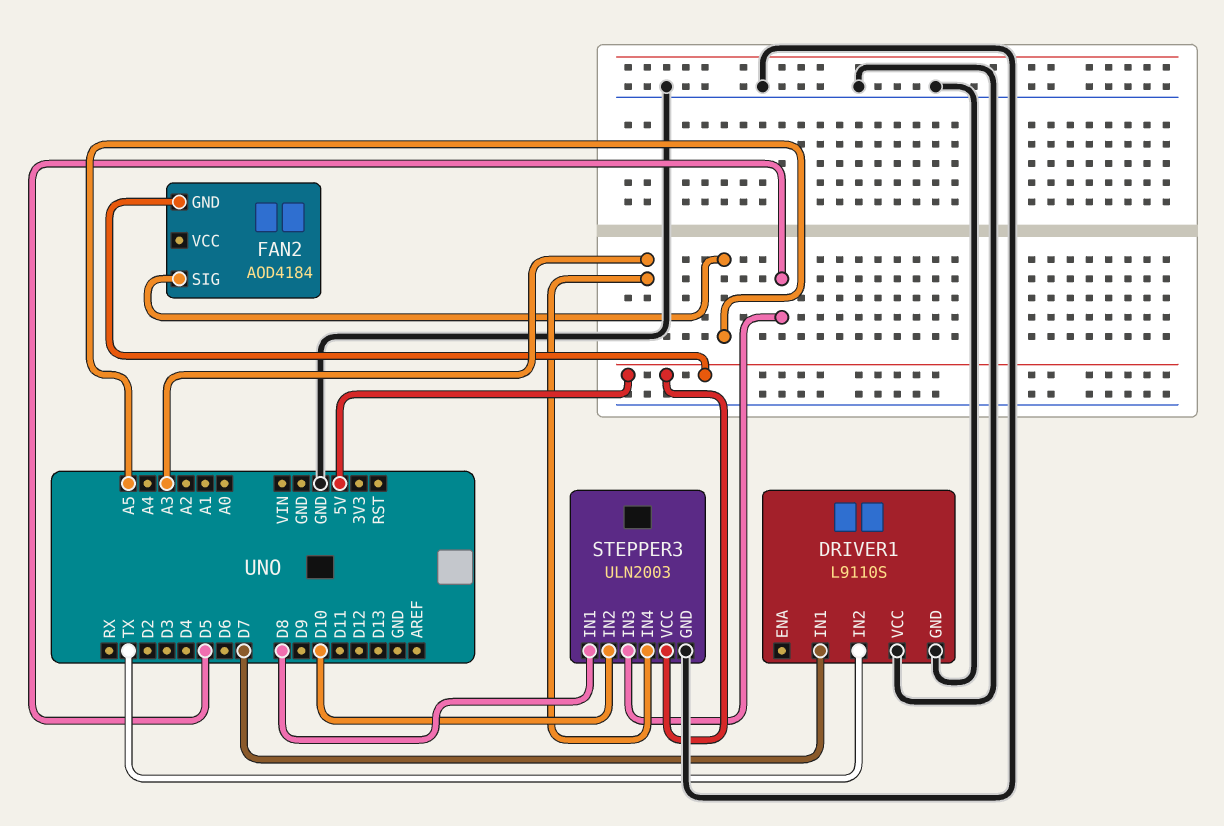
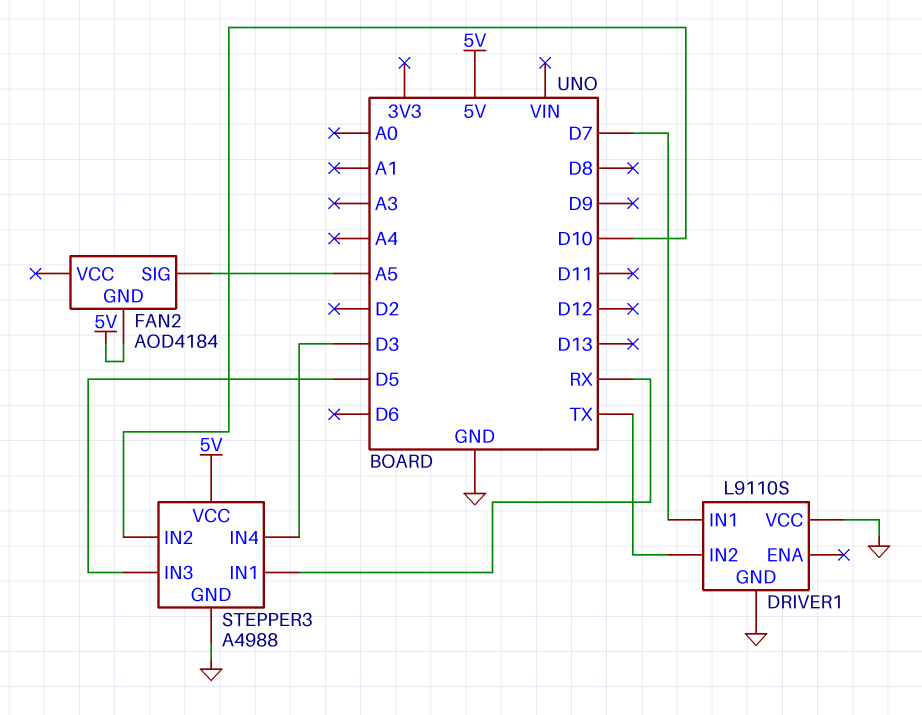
STEPPER3: ULN2003 -> A4988
STEPPER3 pin IN1: D8 -> RX
STEPPER3 pin IN4: A3 -> D3

